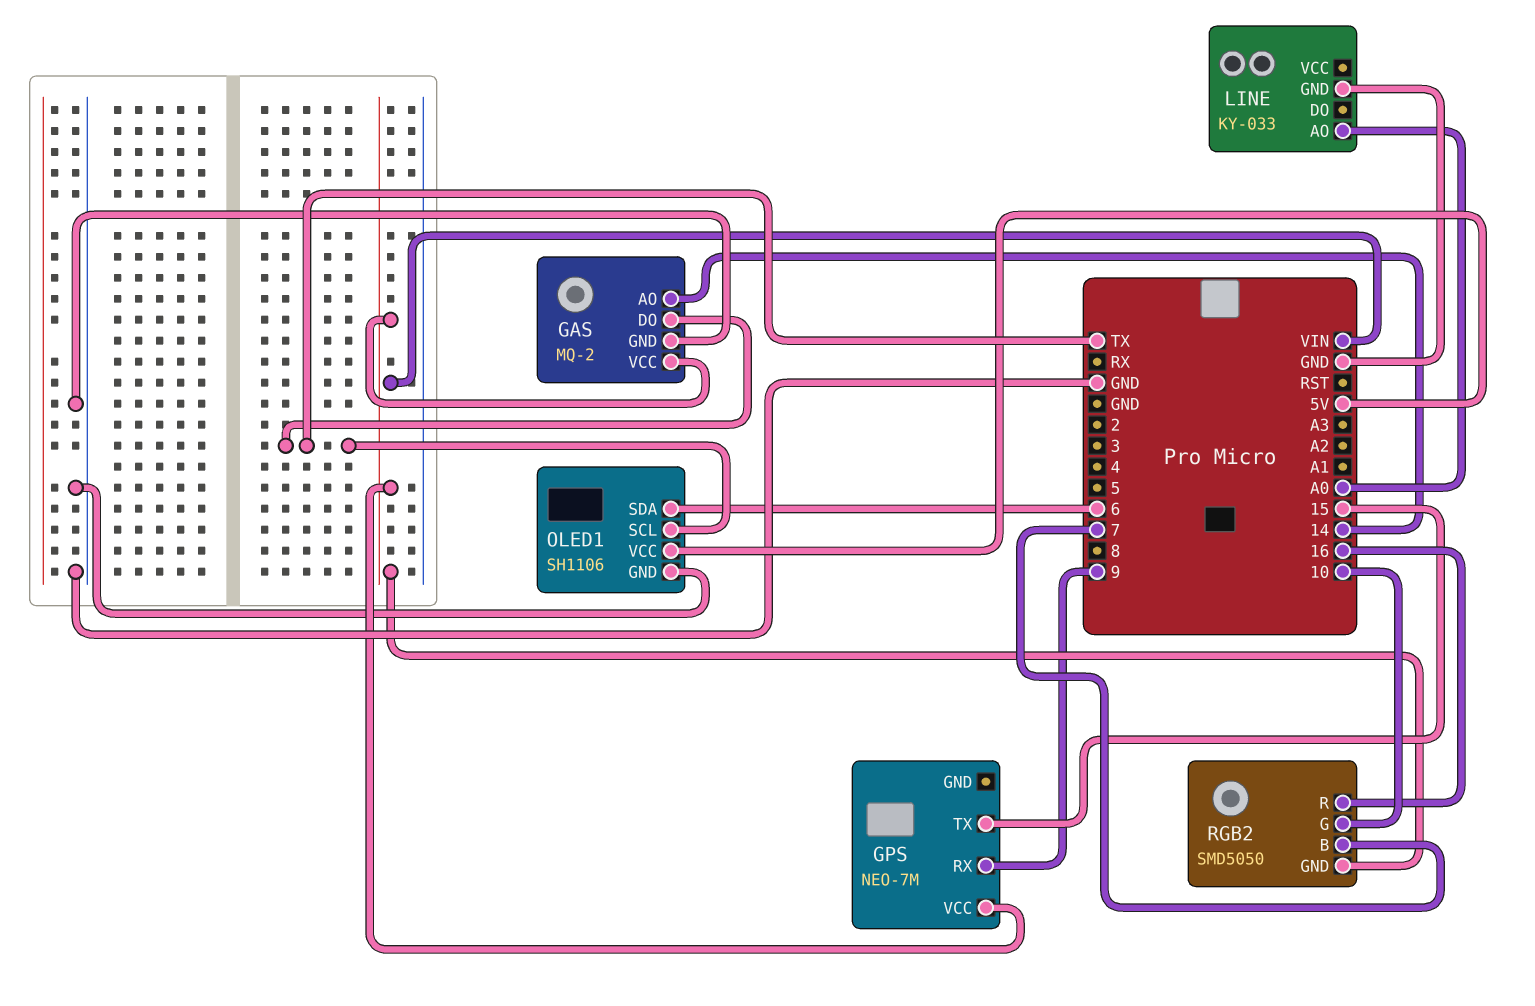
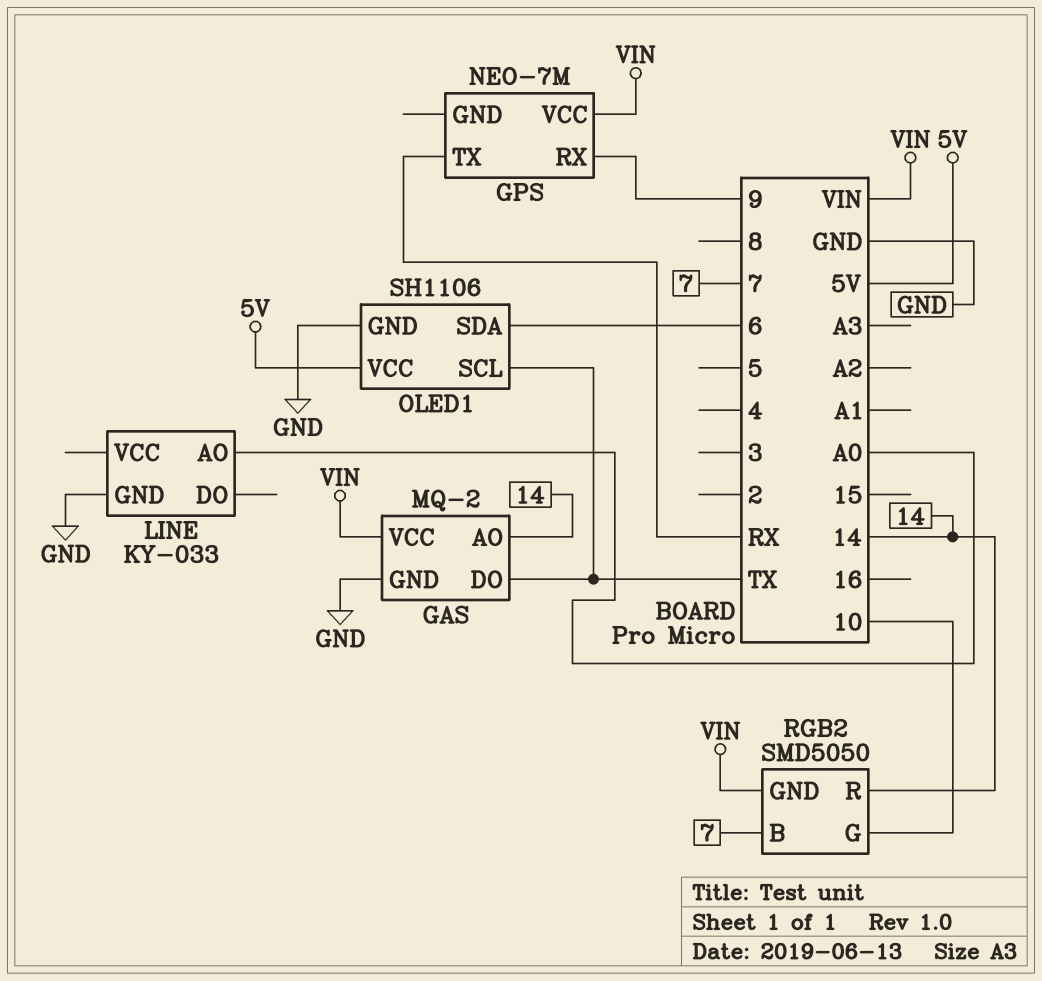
GPS pin TX: 15 -> RX
RGB2 pin R: 16 -> 14

